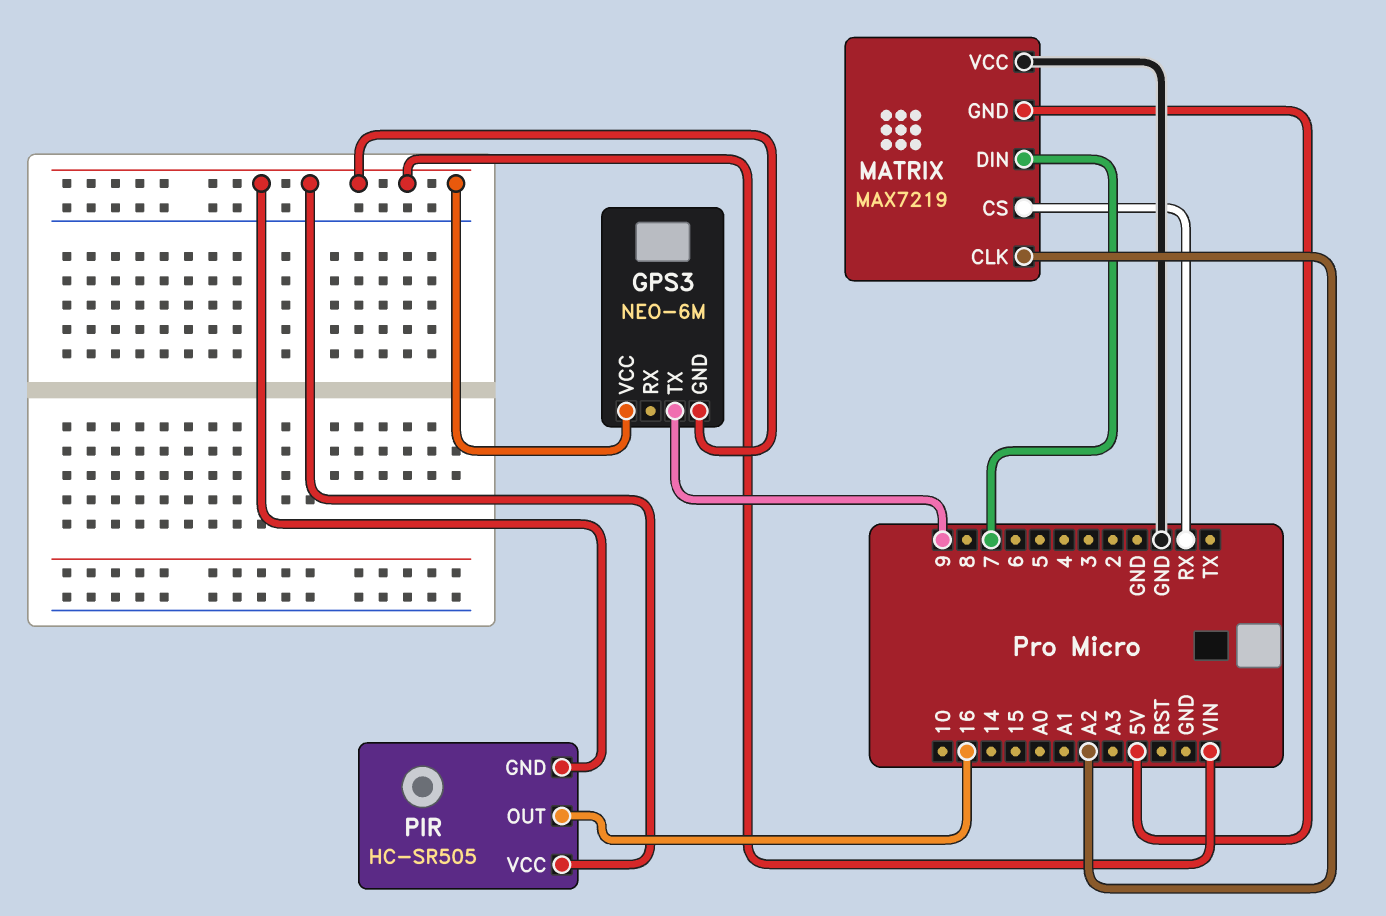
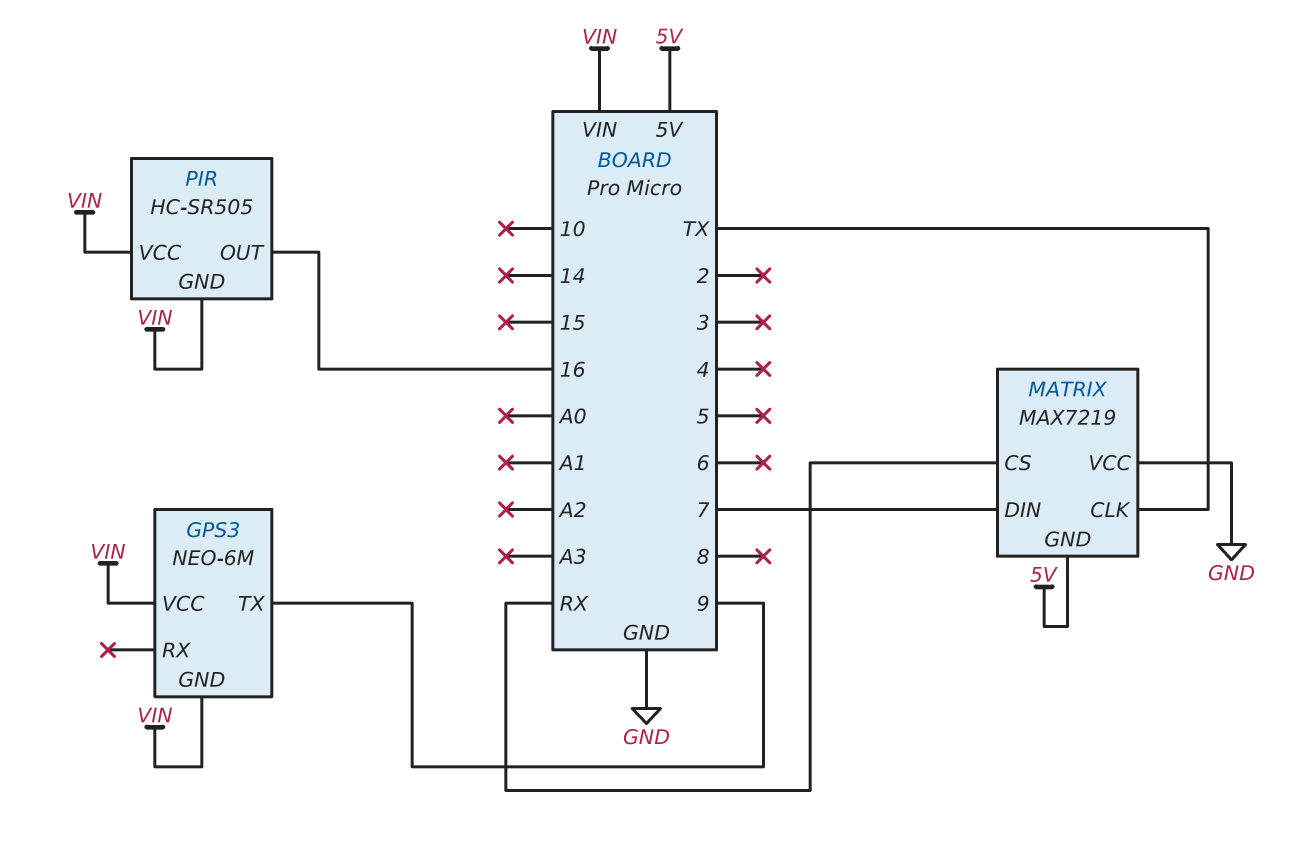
MATRIX pin CLK: A2 -> TX

